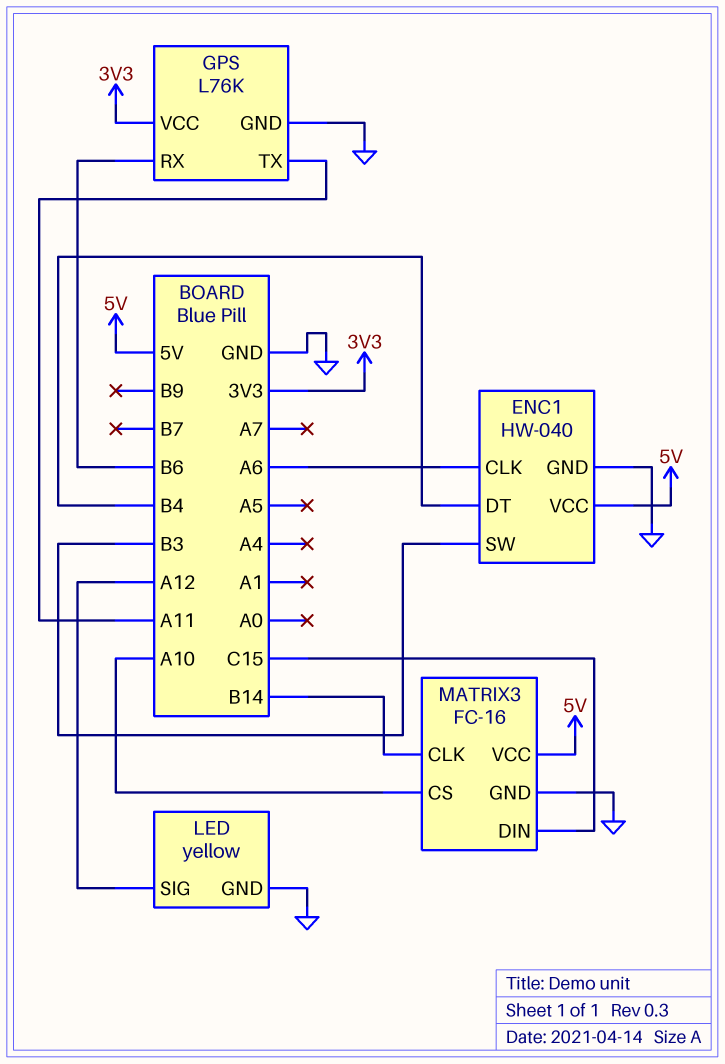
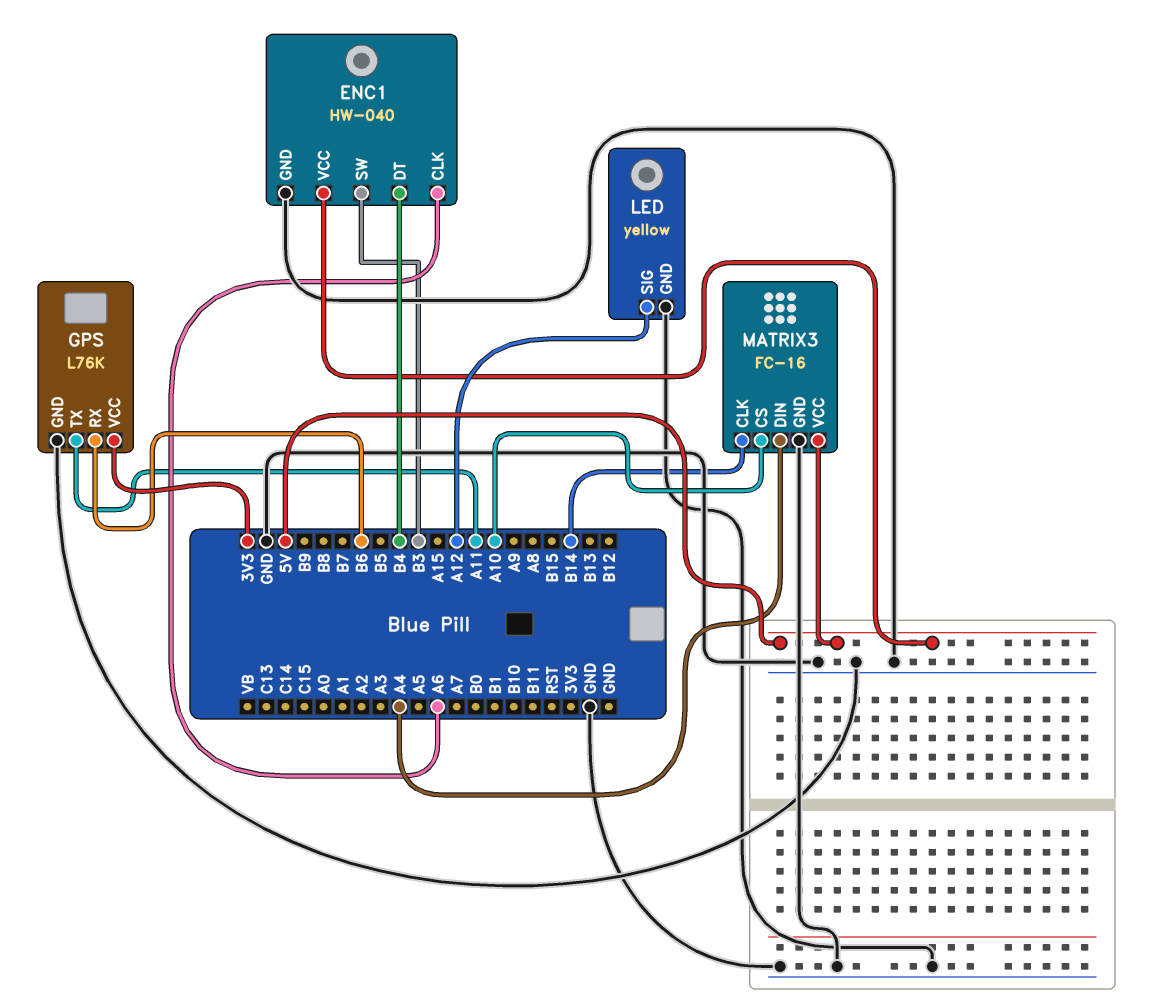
MATRIX3 pin DIN: C15 -> A4

